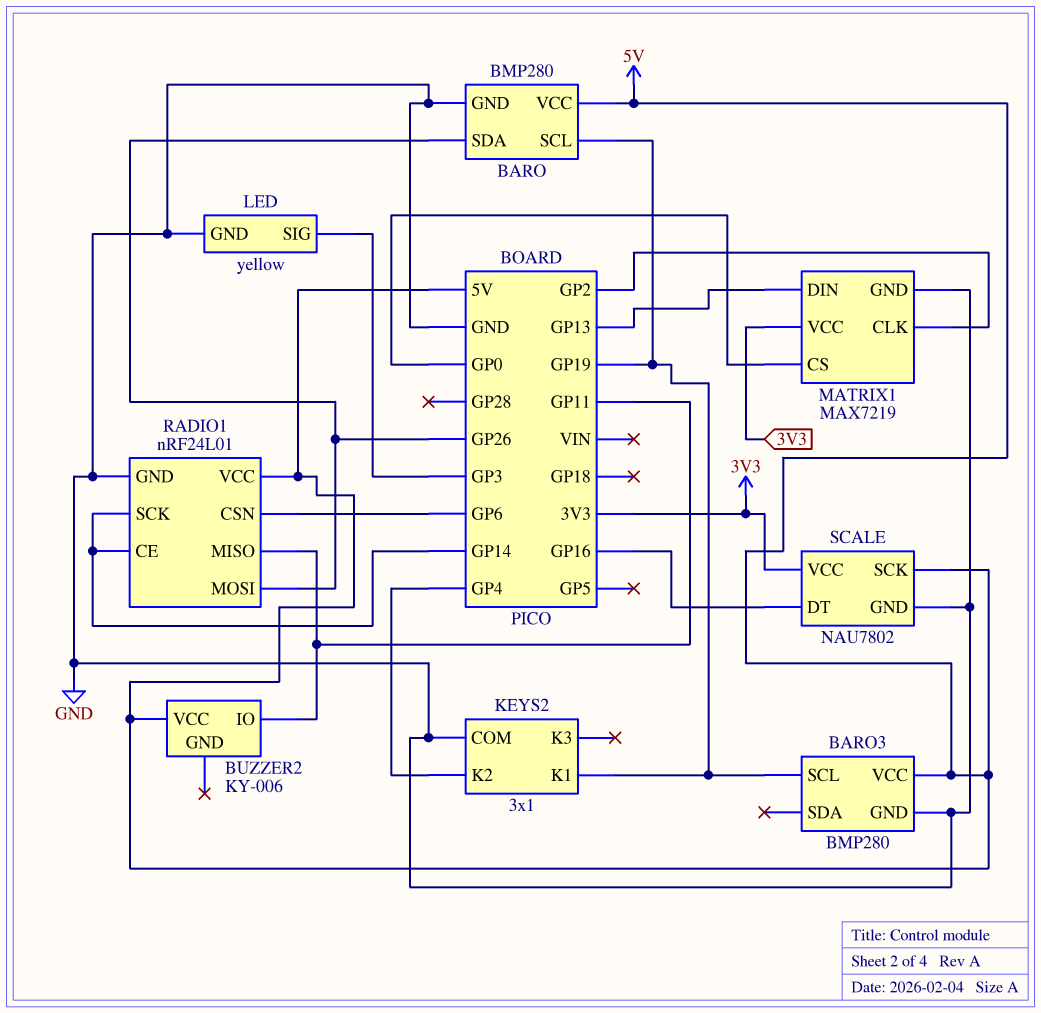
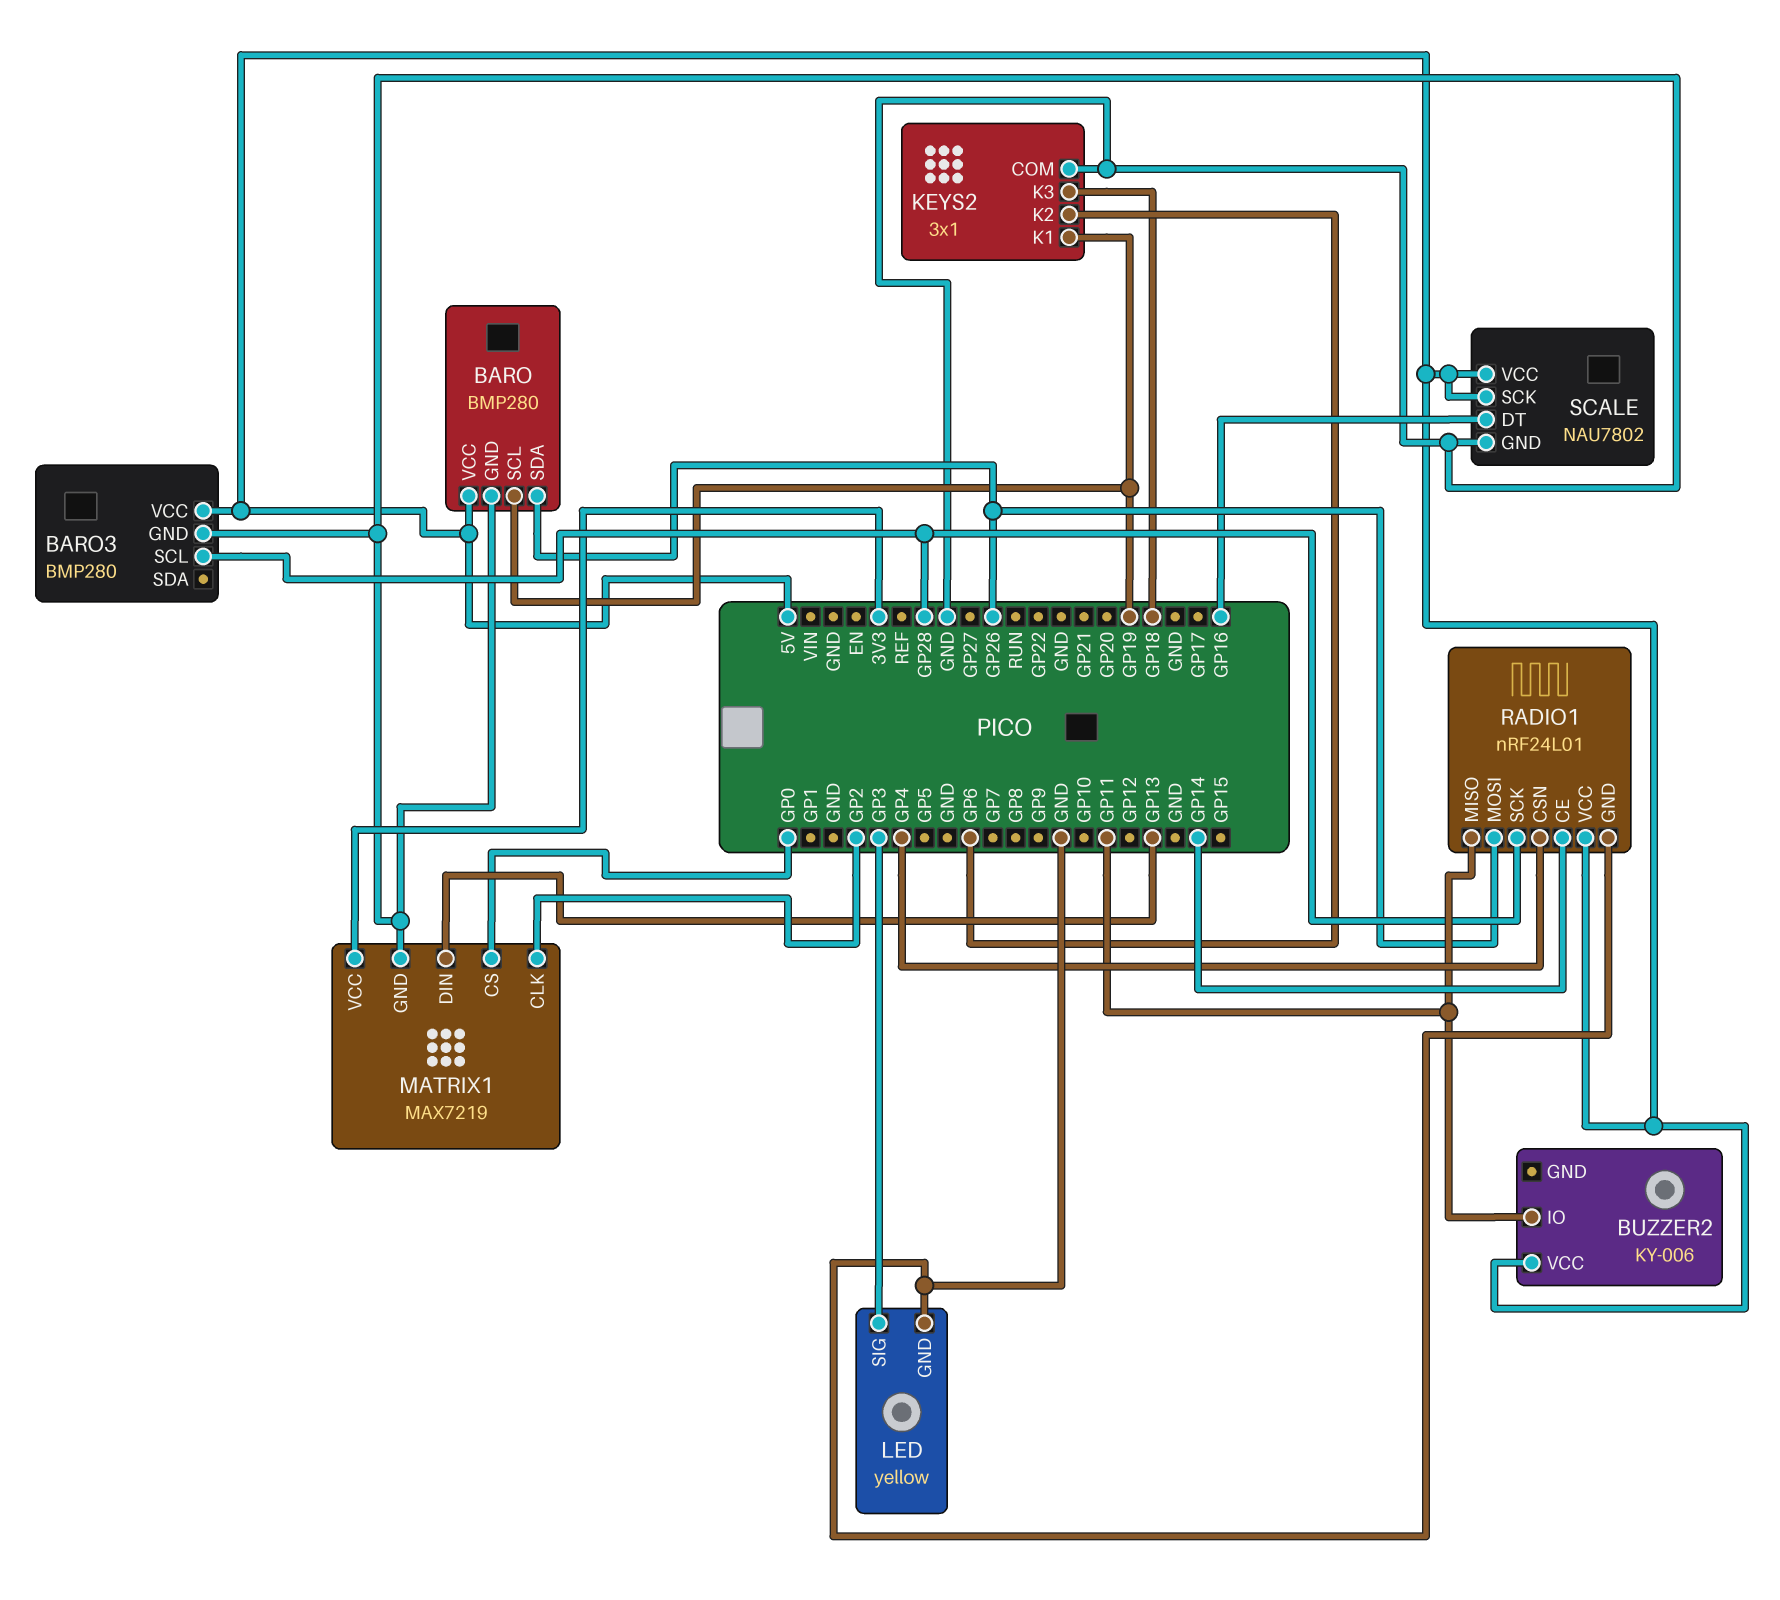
BARO3 pin SCL: GP19 -> GP28
KEYS2 pin K2: GP4 -> GP6
KEYS2 pin K3: none -> GP18
RADIO1 pin CSN: GP6 -> GP4
RADIO1 pin SCK: GP14 -> GP28
SCALE pin VCC: 3V3 -> 5V

